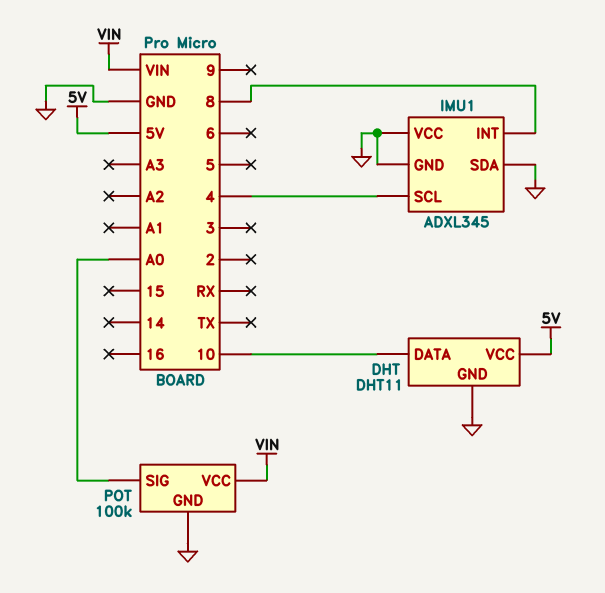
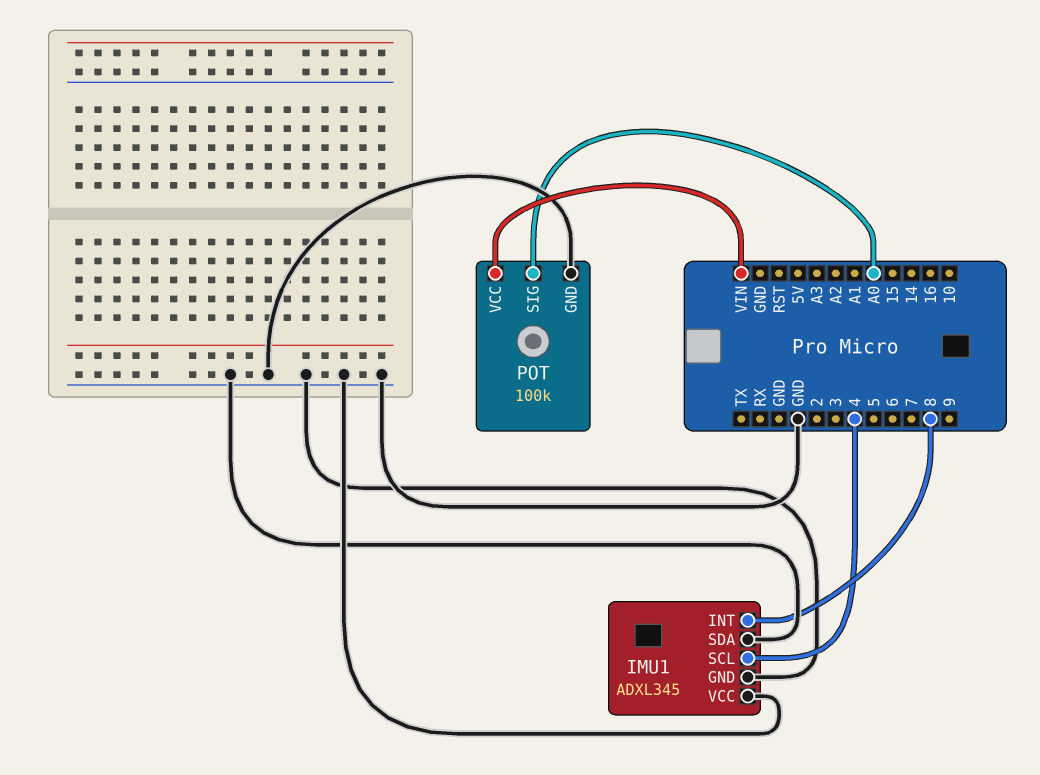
DHT: DHT11 -> none
DHT pin DATA: 10 -> none
DHT pin GND: GND -> none
DHT pin VCC: 5V -> none

